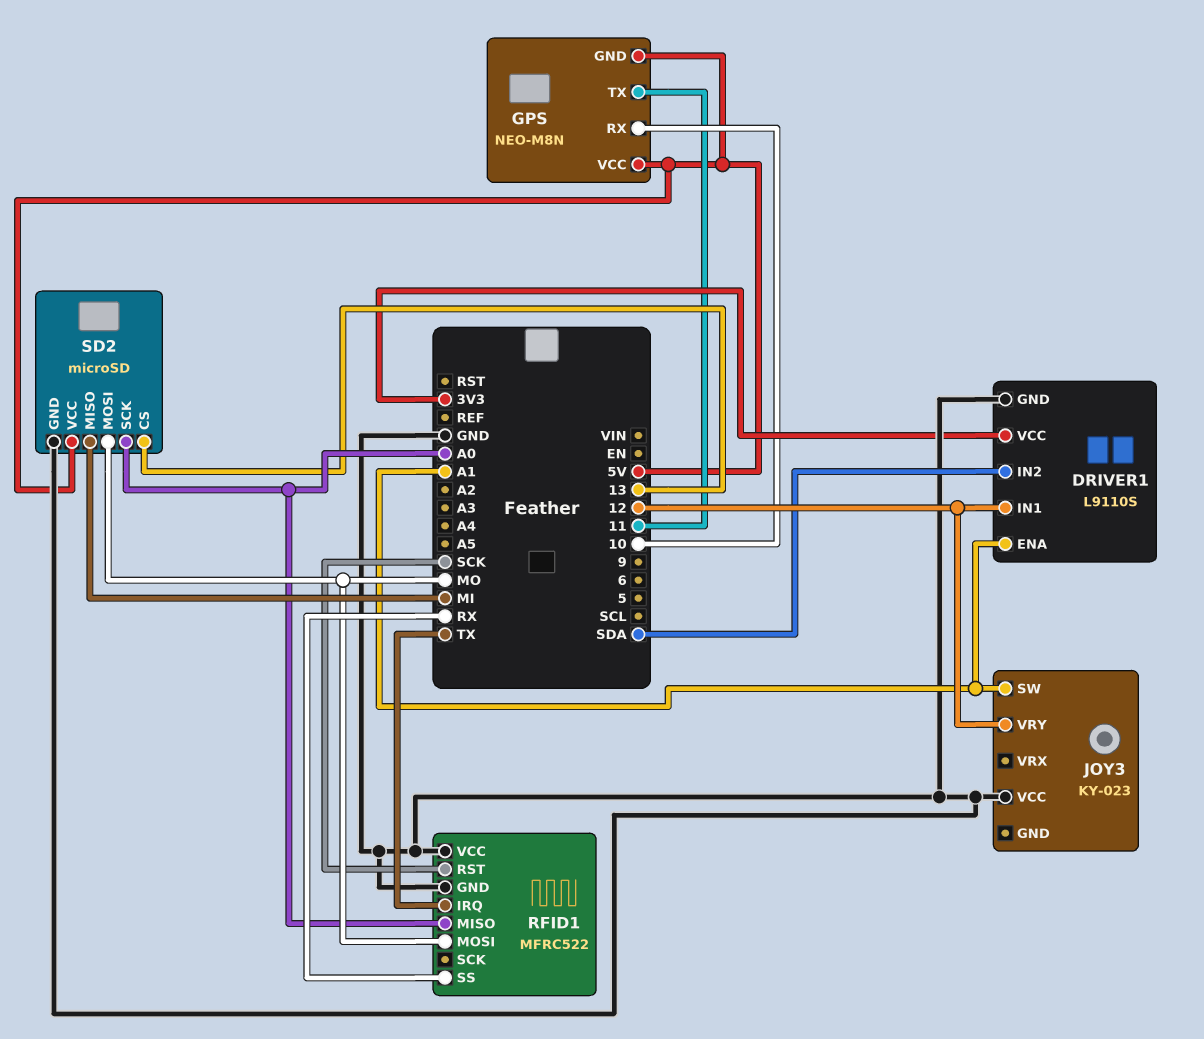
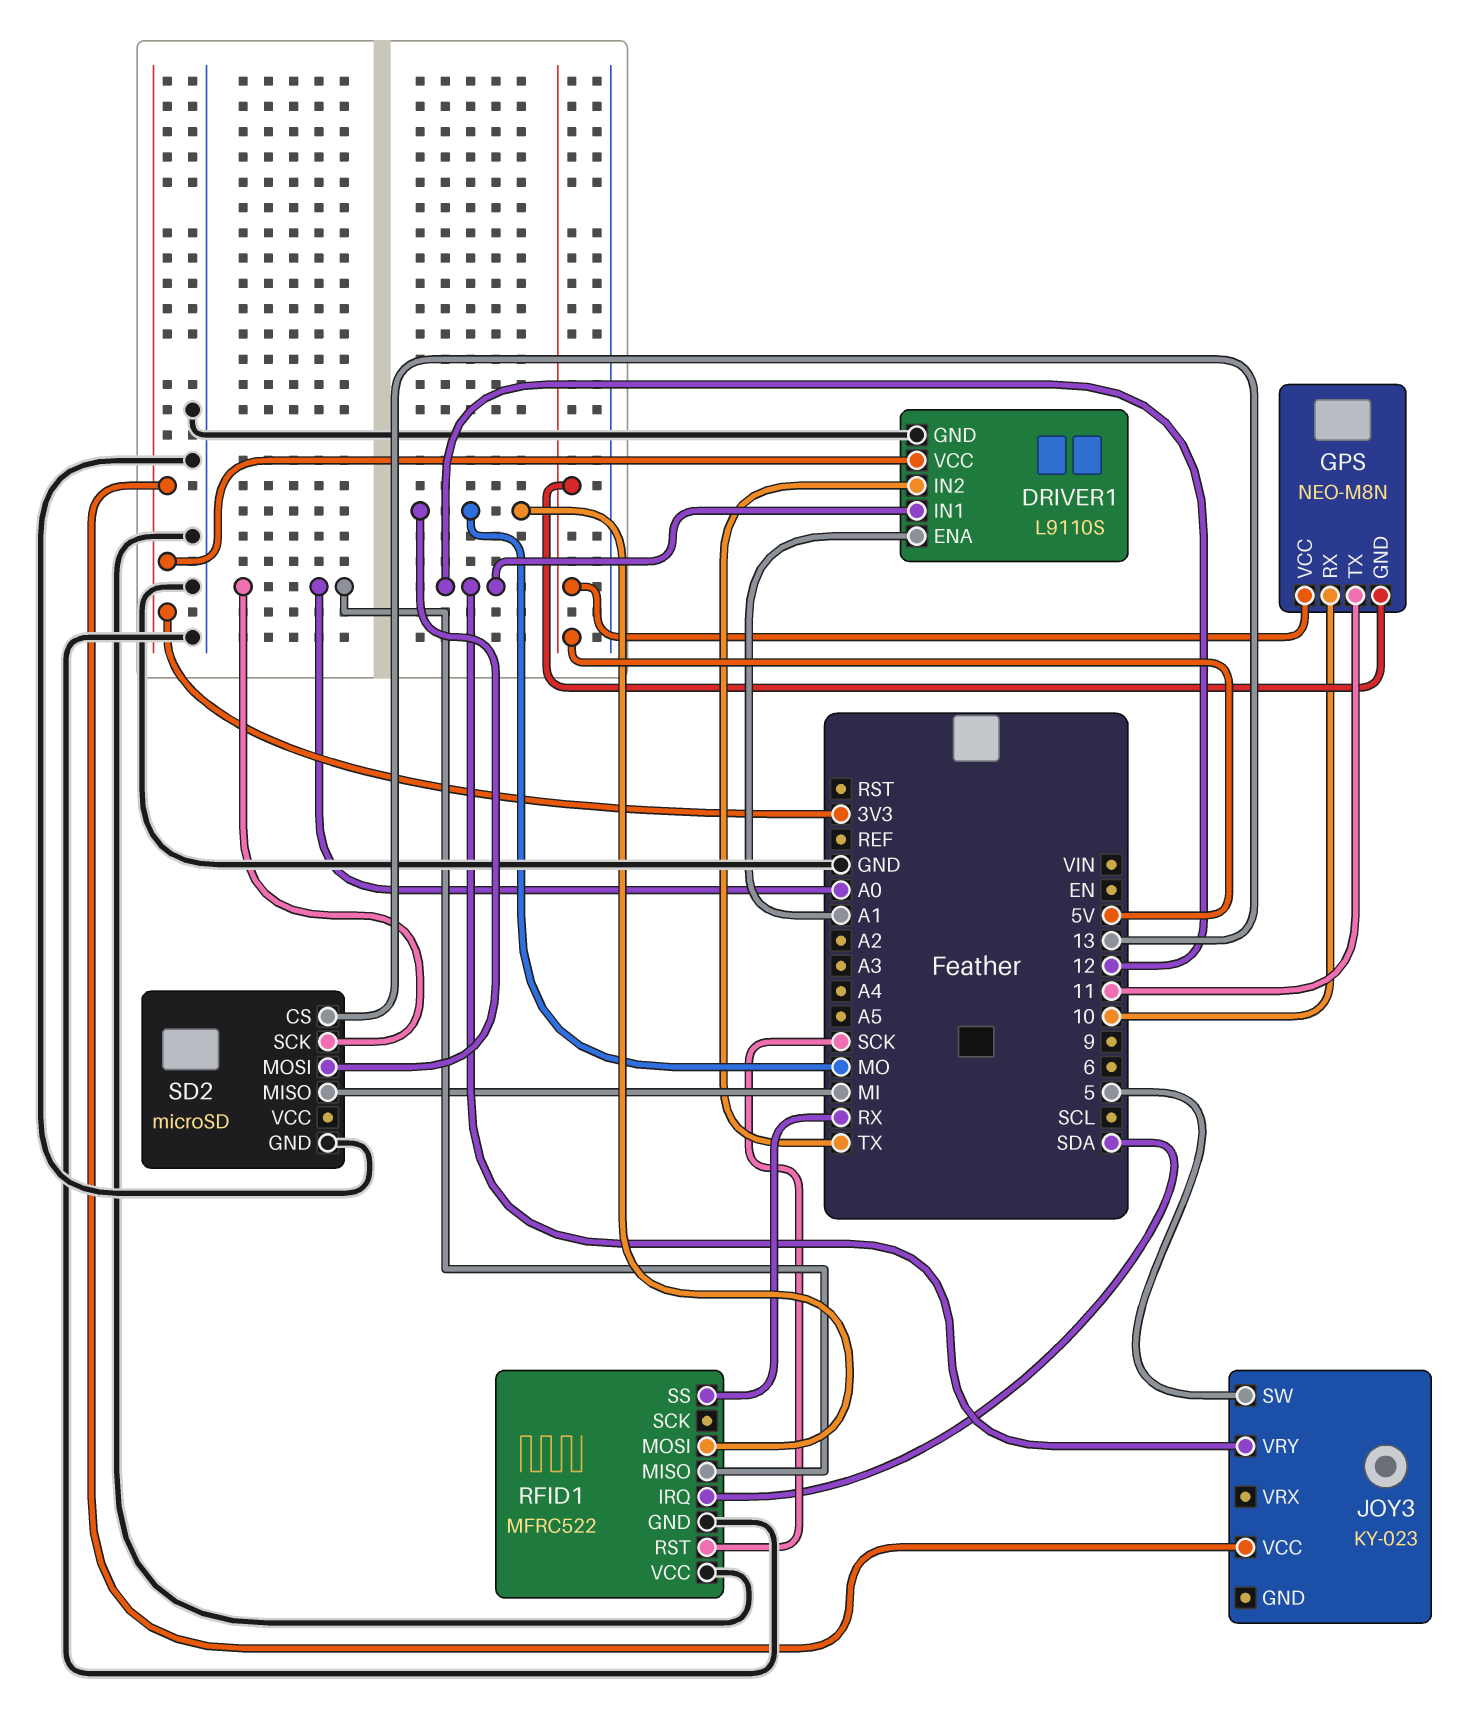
DRIVER1 pin IN2: SDA -> TX
JOY3 pin SW: A1 -> 5
JOY3 pin VCC: GND -> 3V3
RFID1 pin IRQ: TX -> SDA
SD2 pin VCC: 5V -> none

